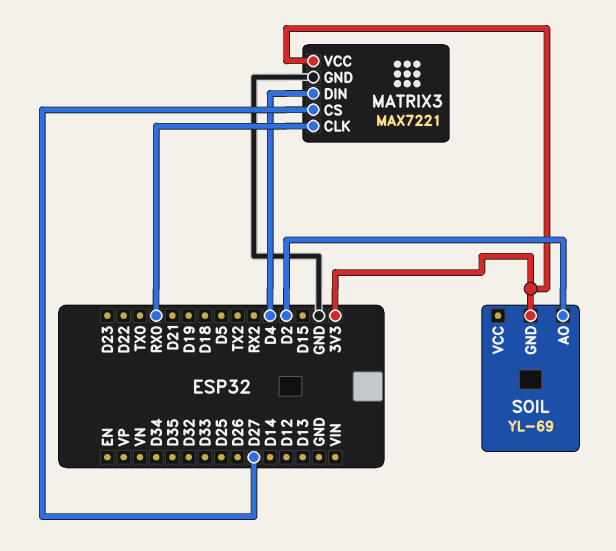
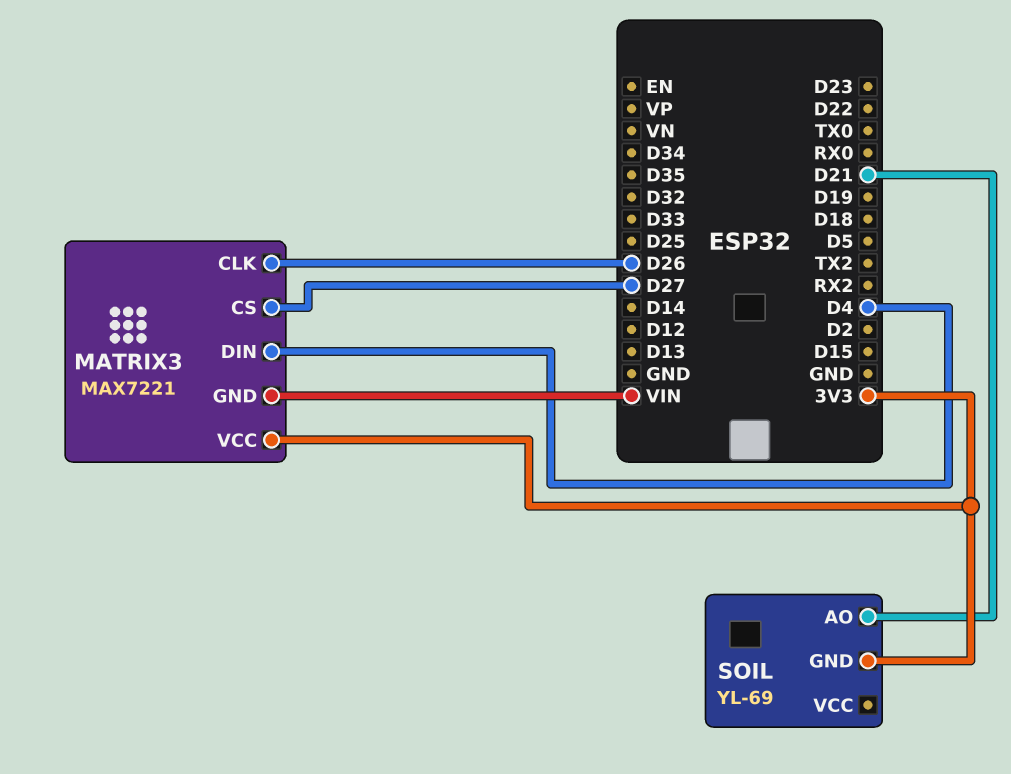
MATRIX3 pin CLK: RX0 -> D26
MATRIX3 pin GND: GND -> VIN
SOIL pin AO: D2 -> D21

